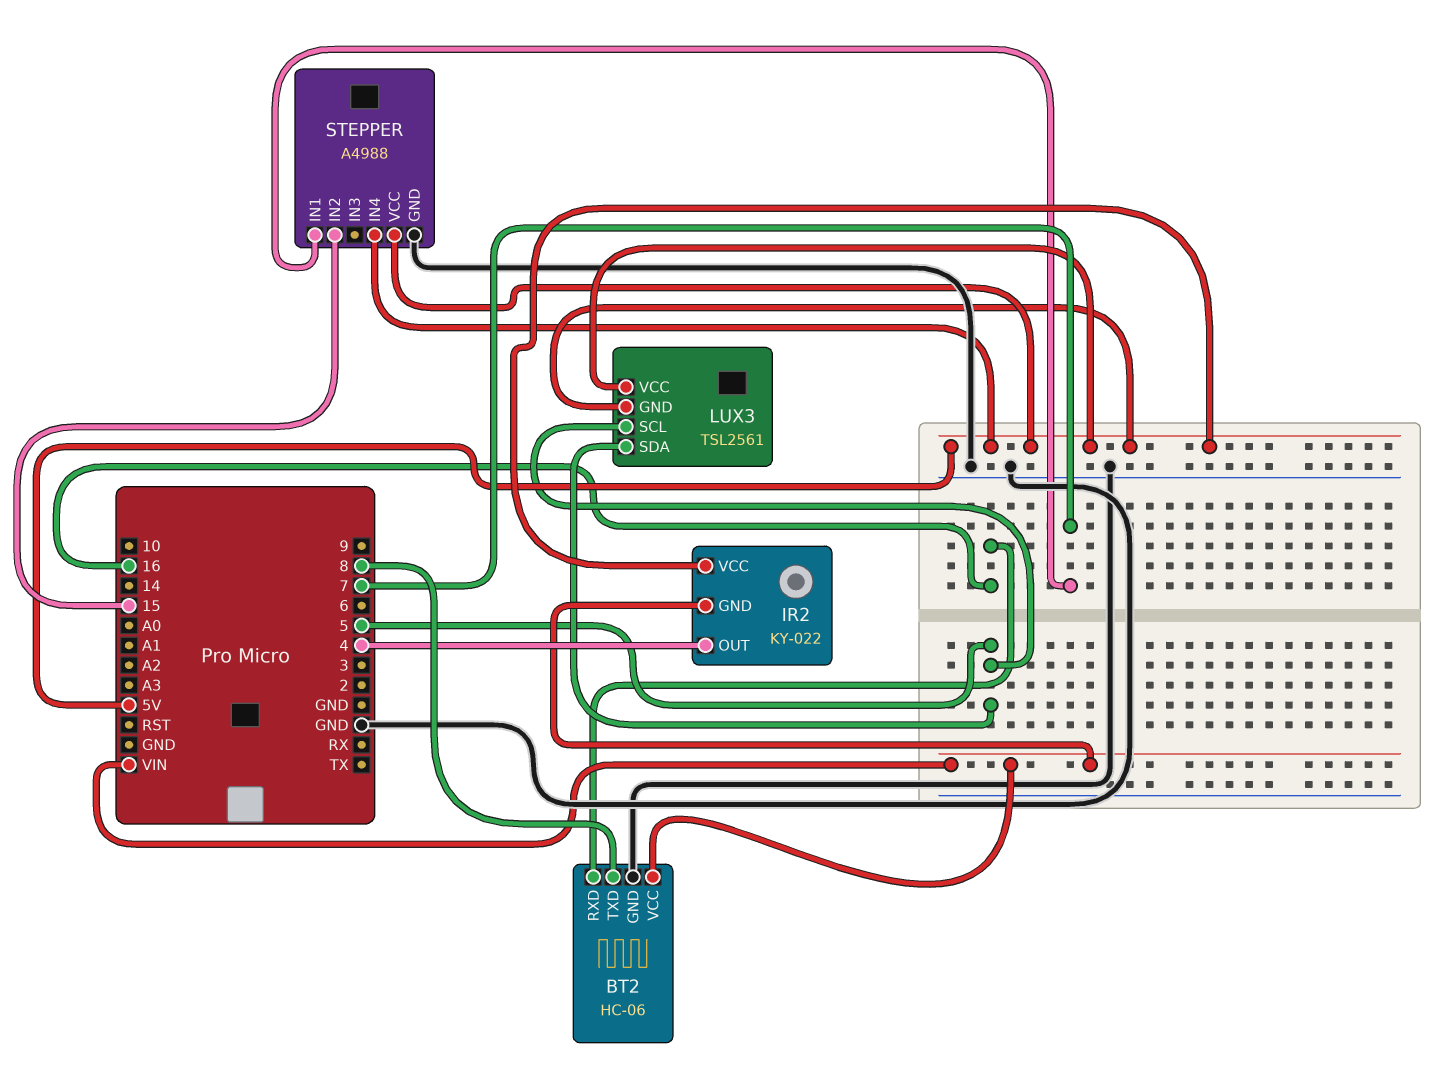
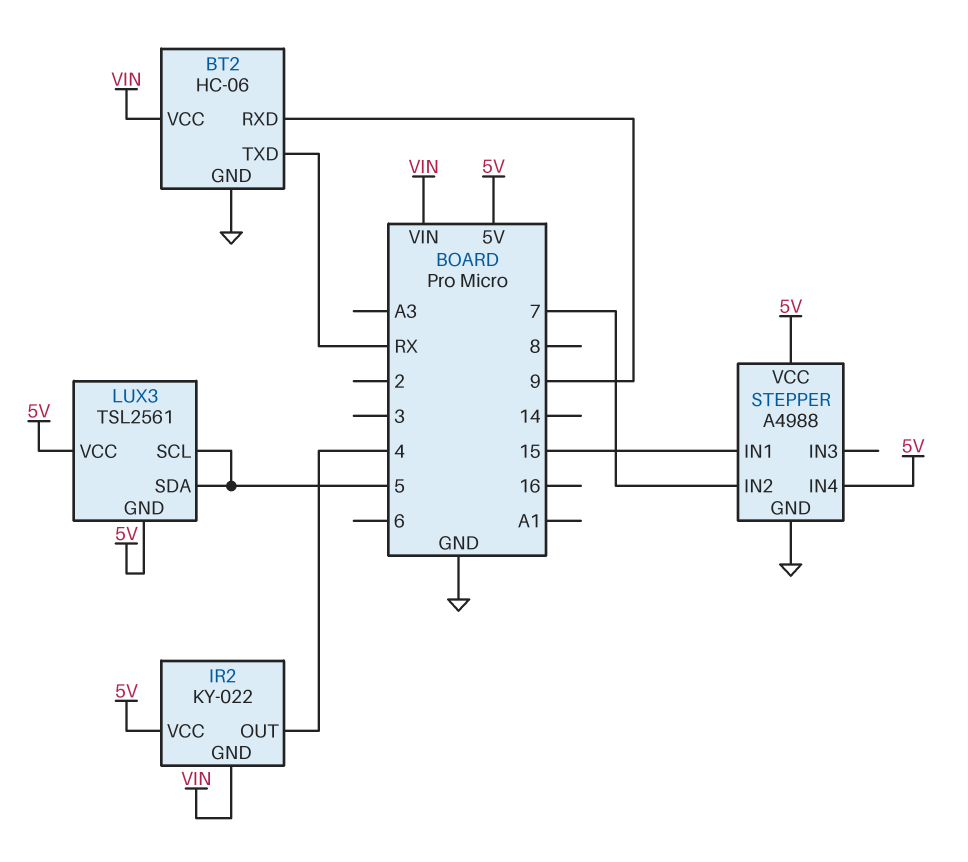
BT2 pin RXD: 16 -> 9
BT2 pin TXD: 8 -> RX
STEPPER pin IN1: 7 -> 15
STEPPER pin IN2: 15 -> 7

